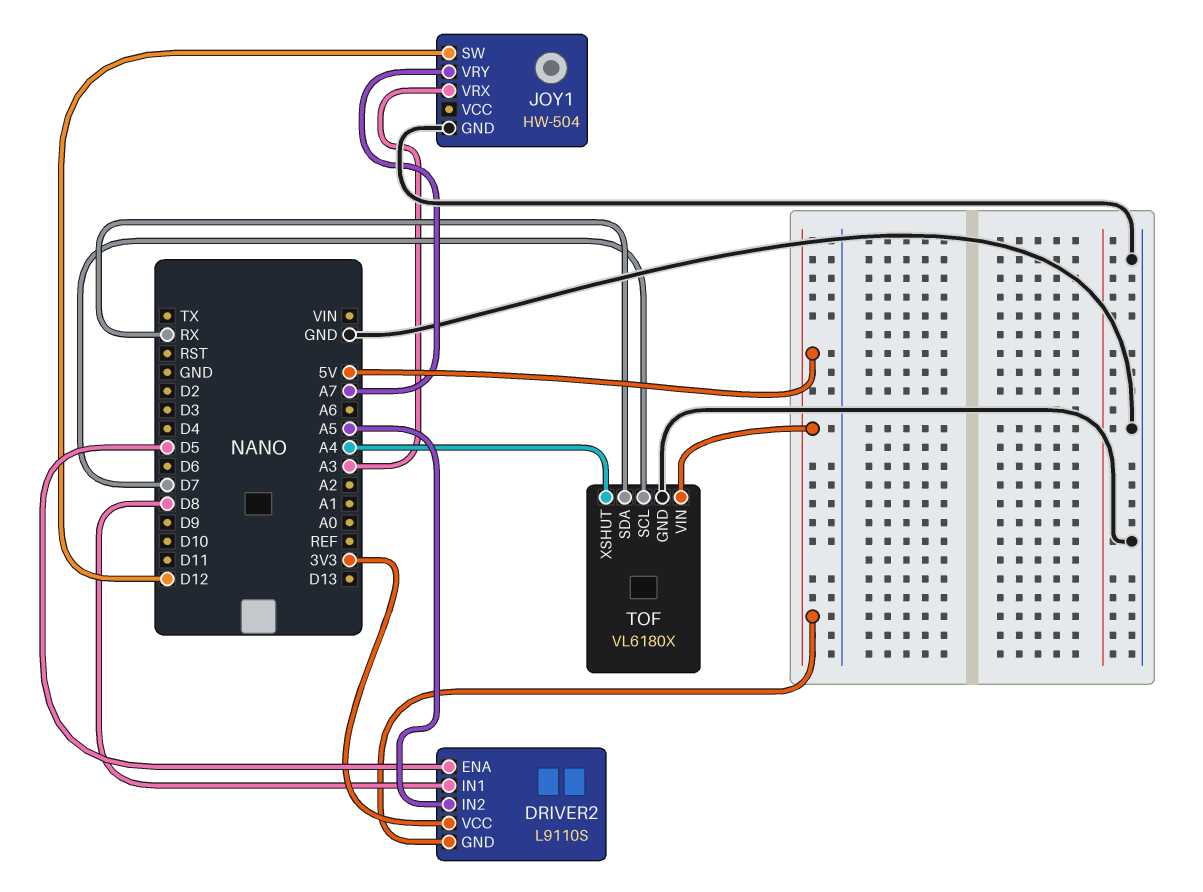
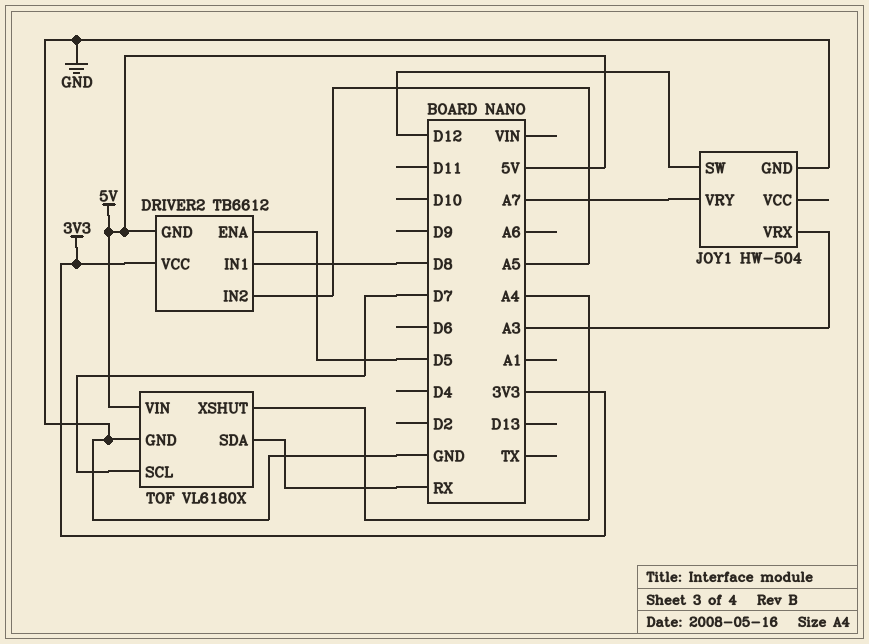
DRIVER2: L9110S -> TB6612

